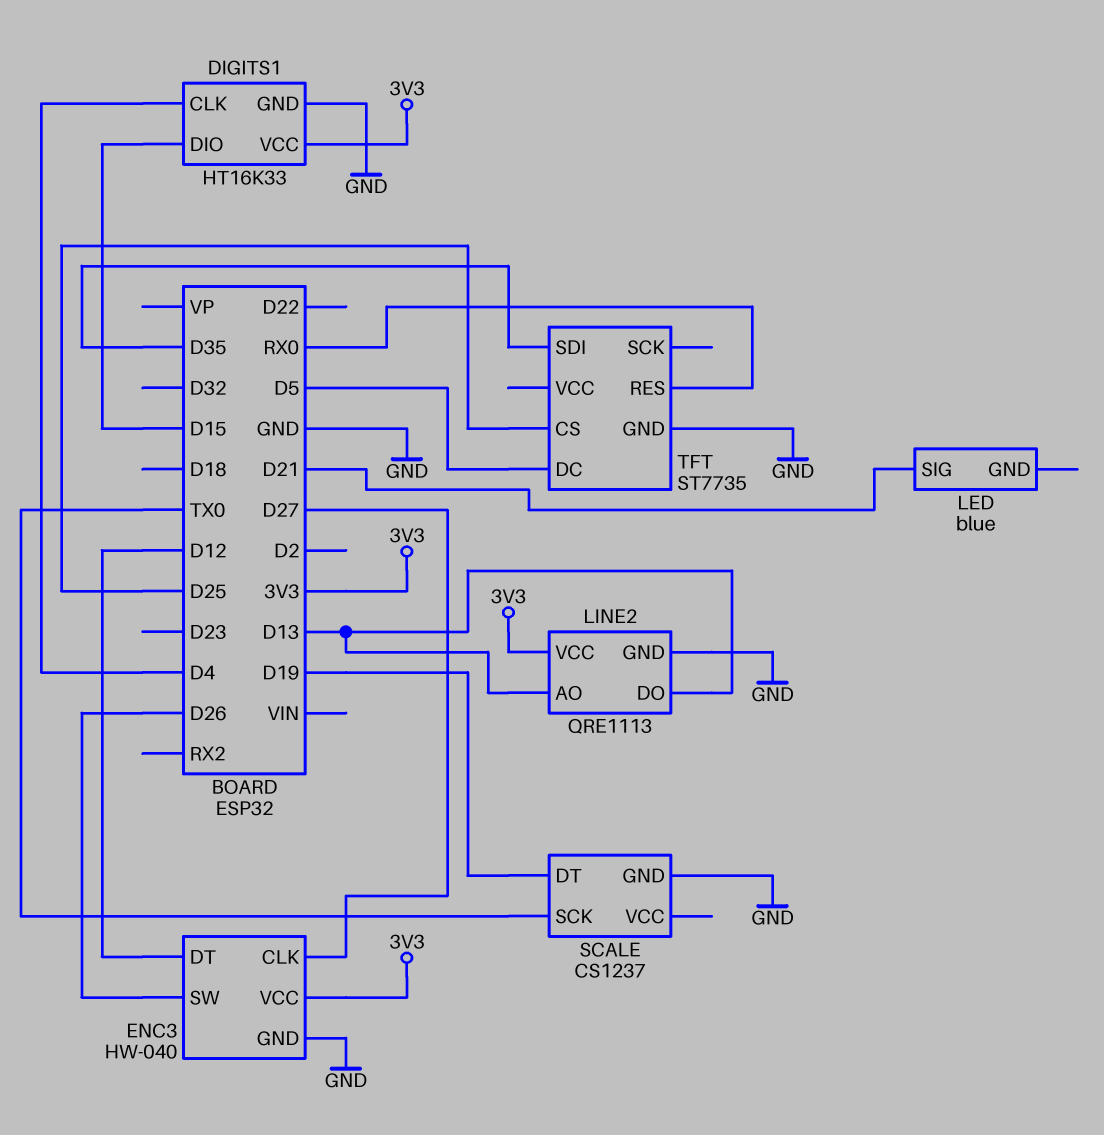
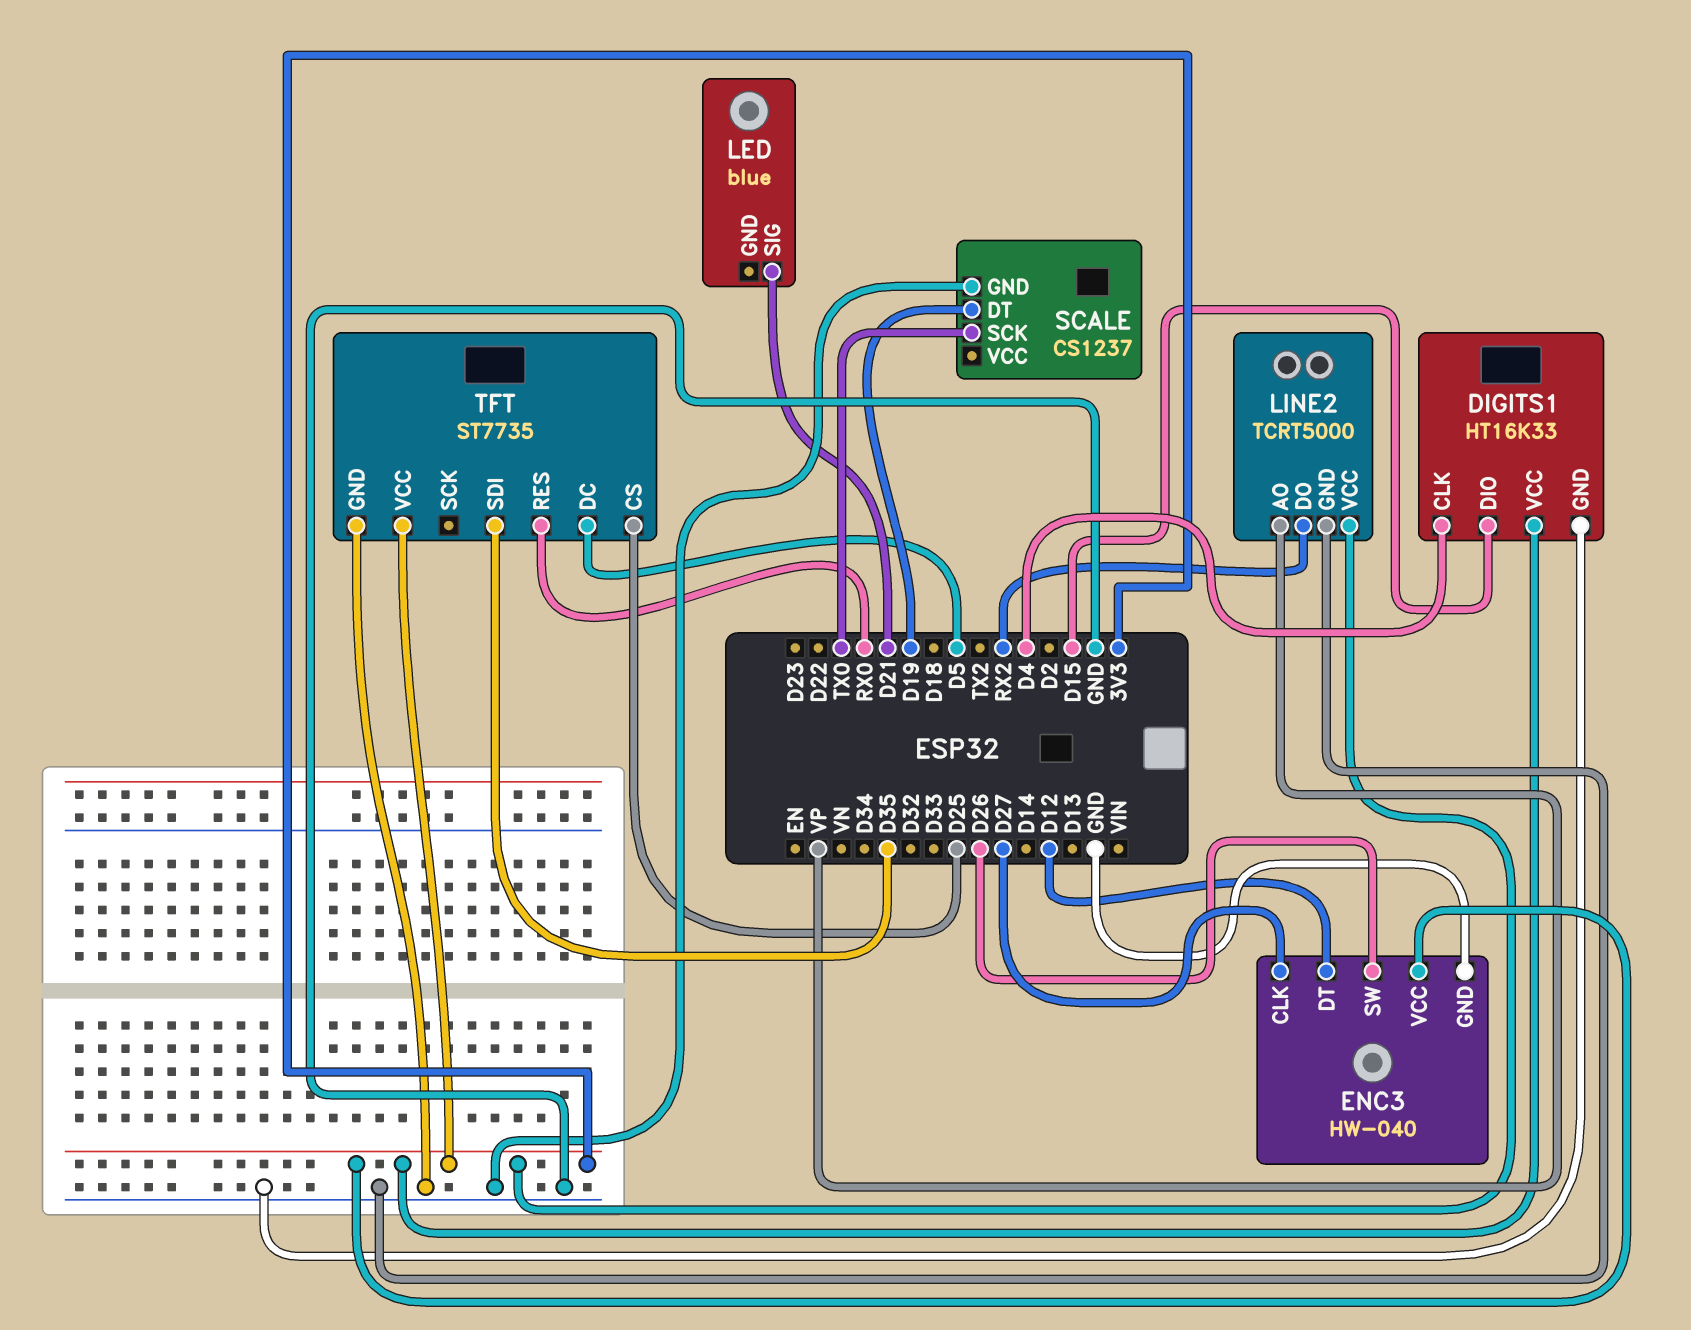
LINE2: QRE1113 -> TCRT5000
LINE2 pin AO: D13 -> VP
LINE2 pin DO: D13 -> RX2
TFT pin VCC: none -> 3V3

